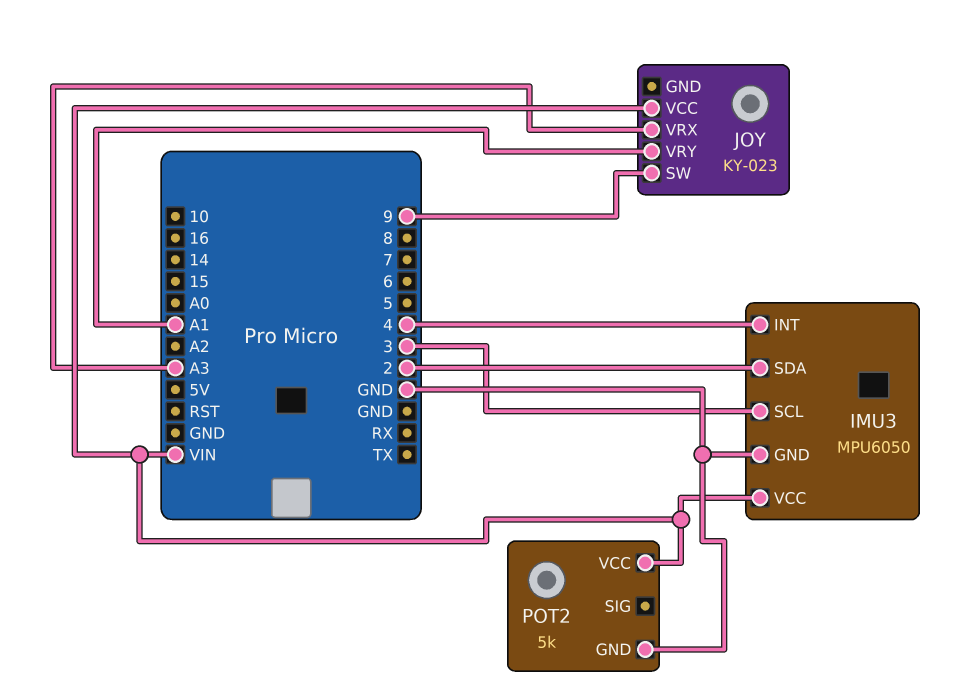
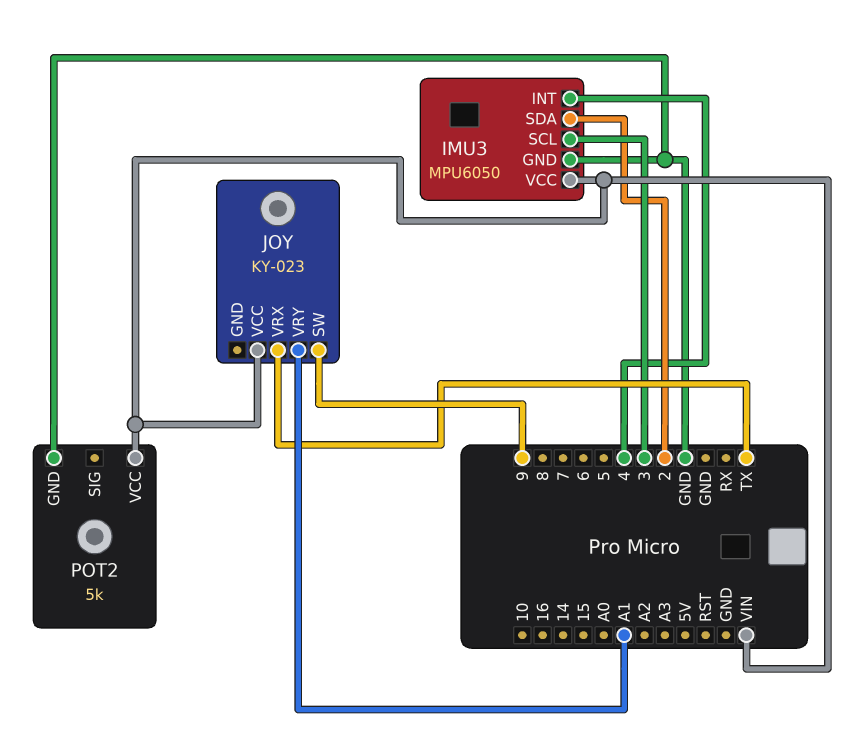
JOY pin VRX: A3 -> TX

